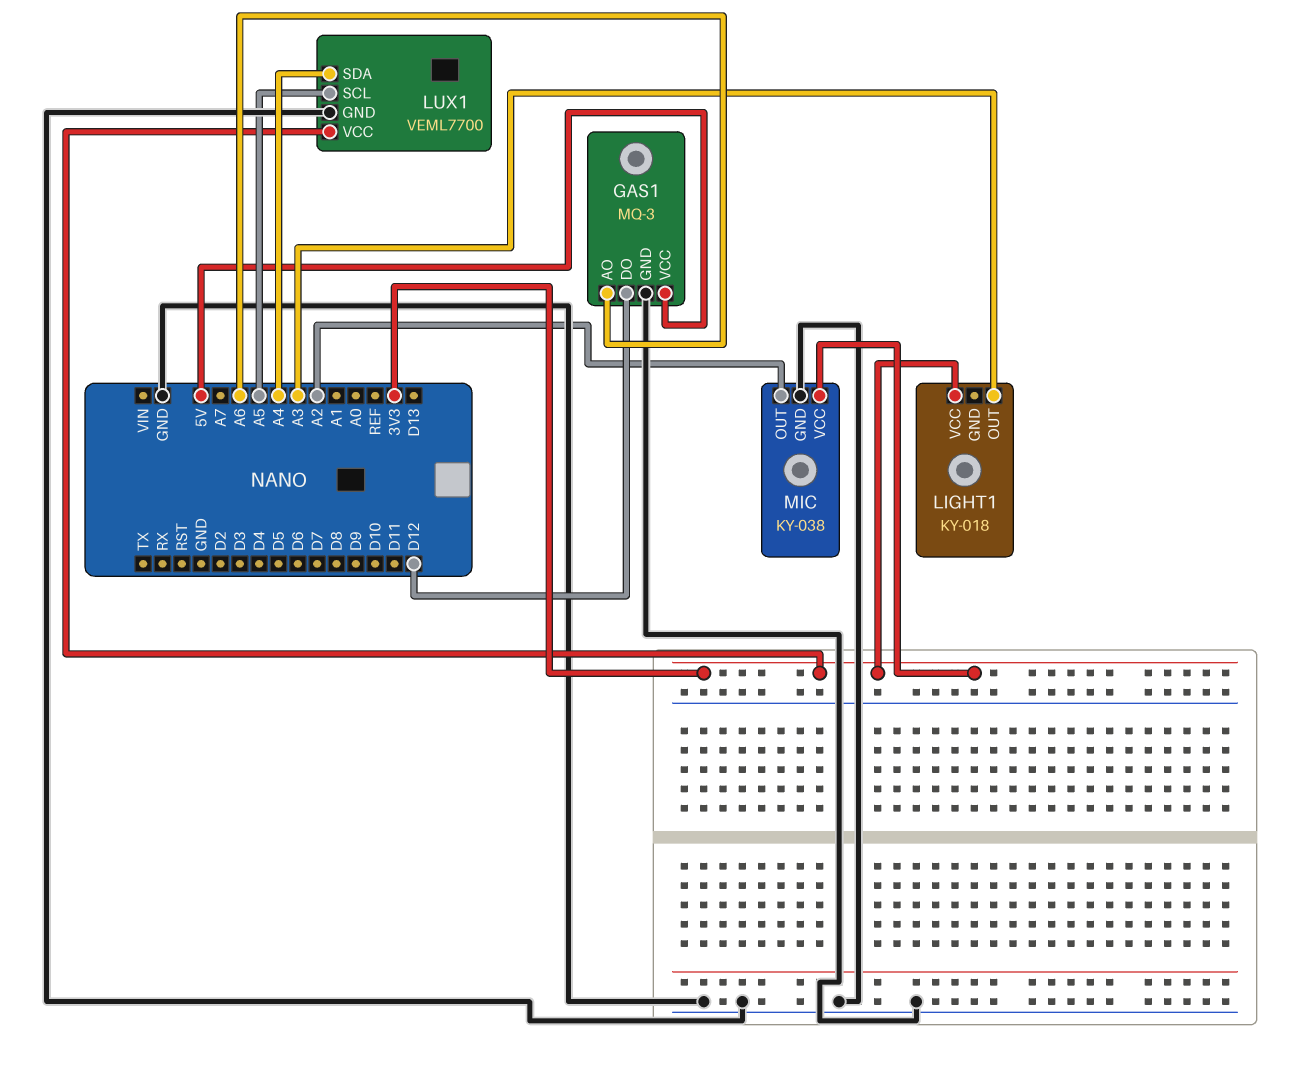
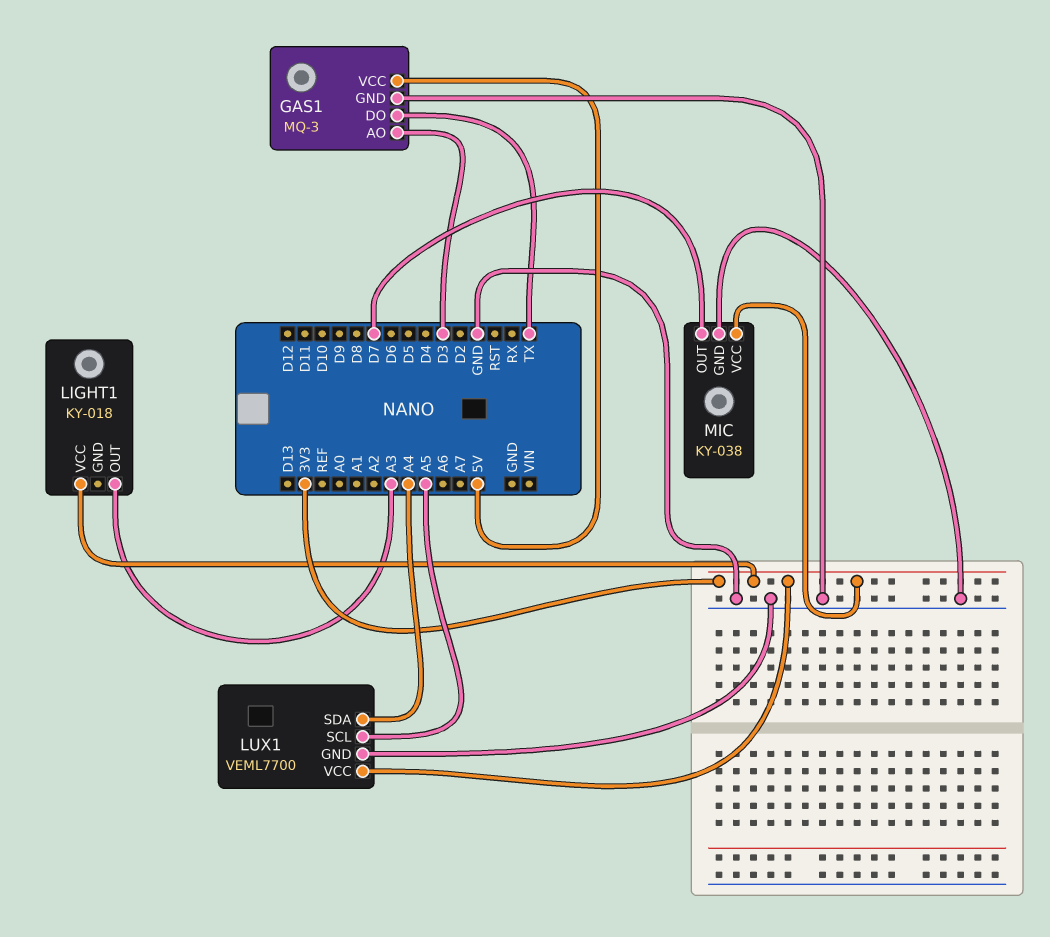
GAS1 pin AO: A6 -> D3
GAS1 pin DO: D12 -> TX
MIC pin OUT: A2 -> D7

